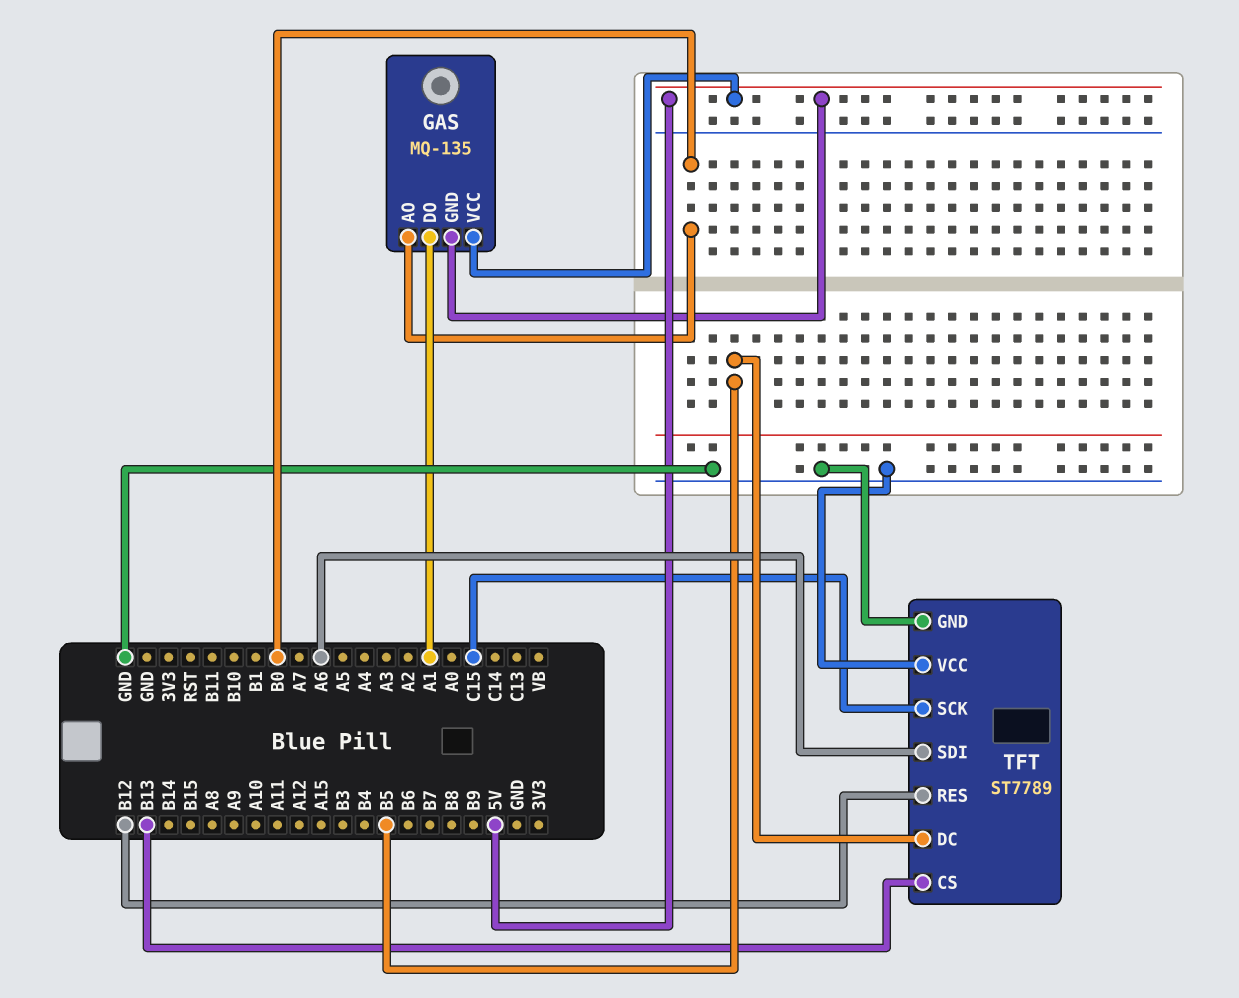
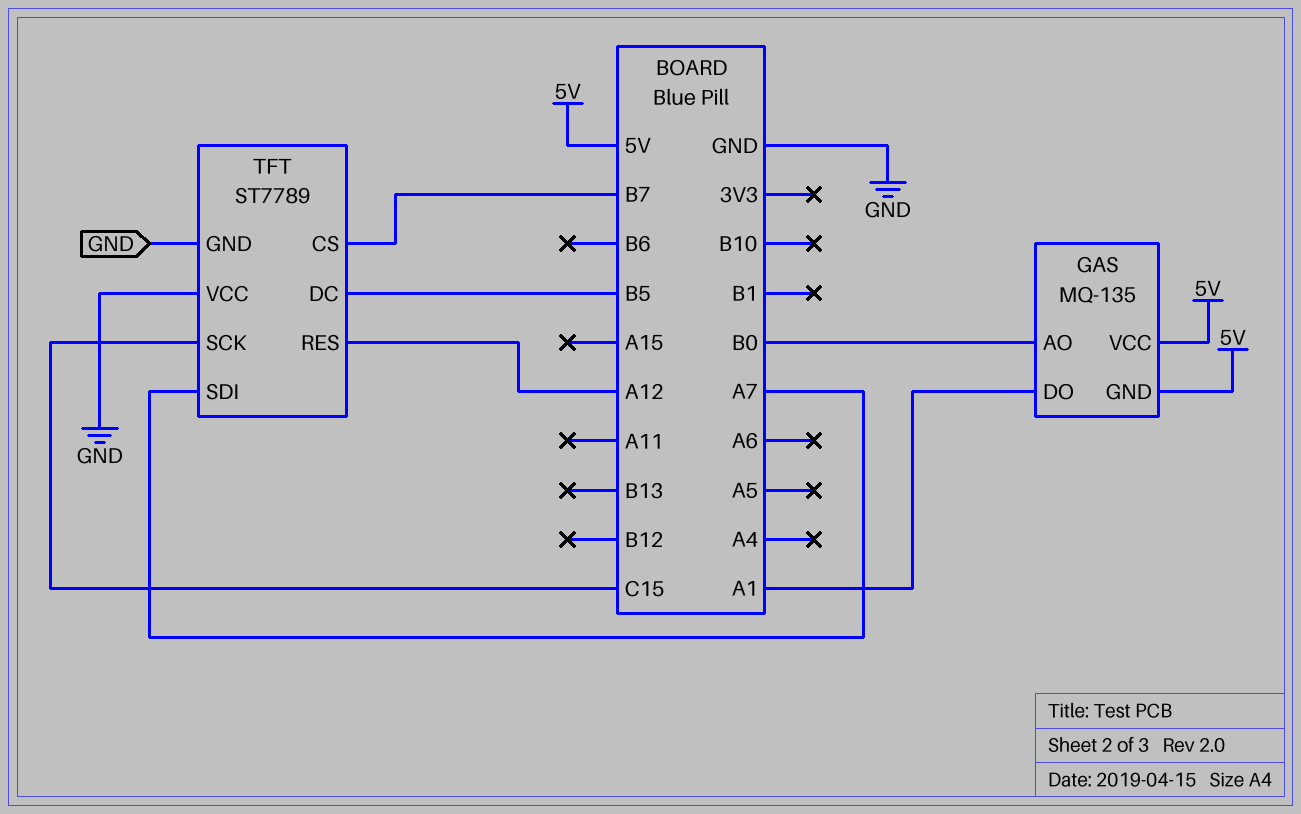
TFT pin CS: B13 -> B7
TFT pin RES: B12 -> A12
TFT pin SDI: A6 -> A7

